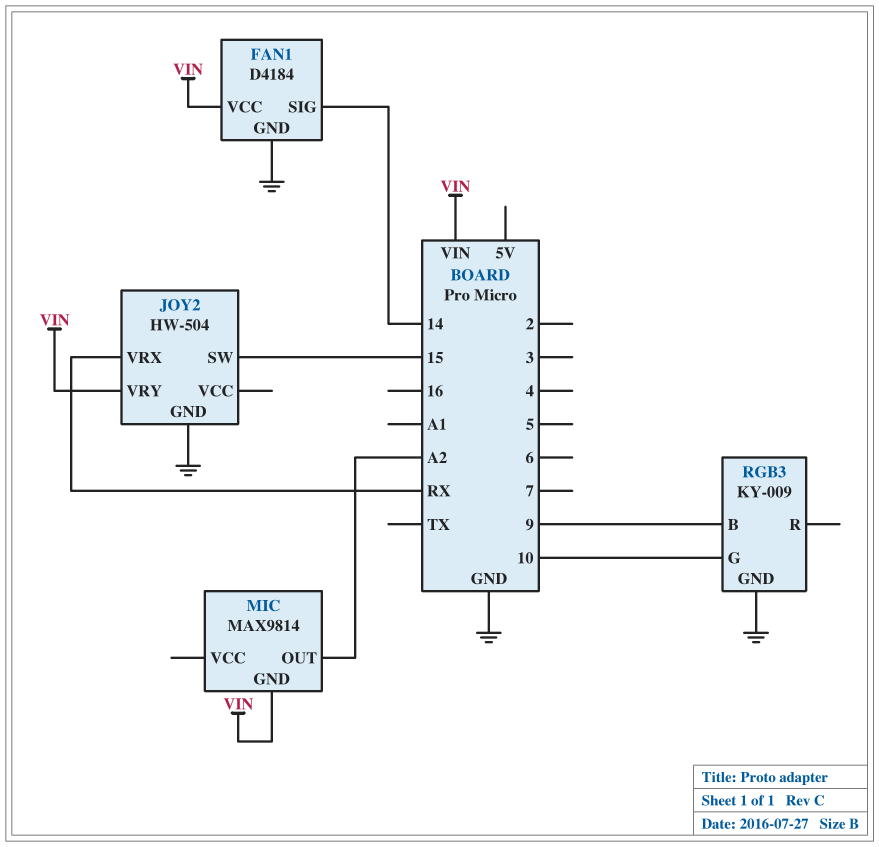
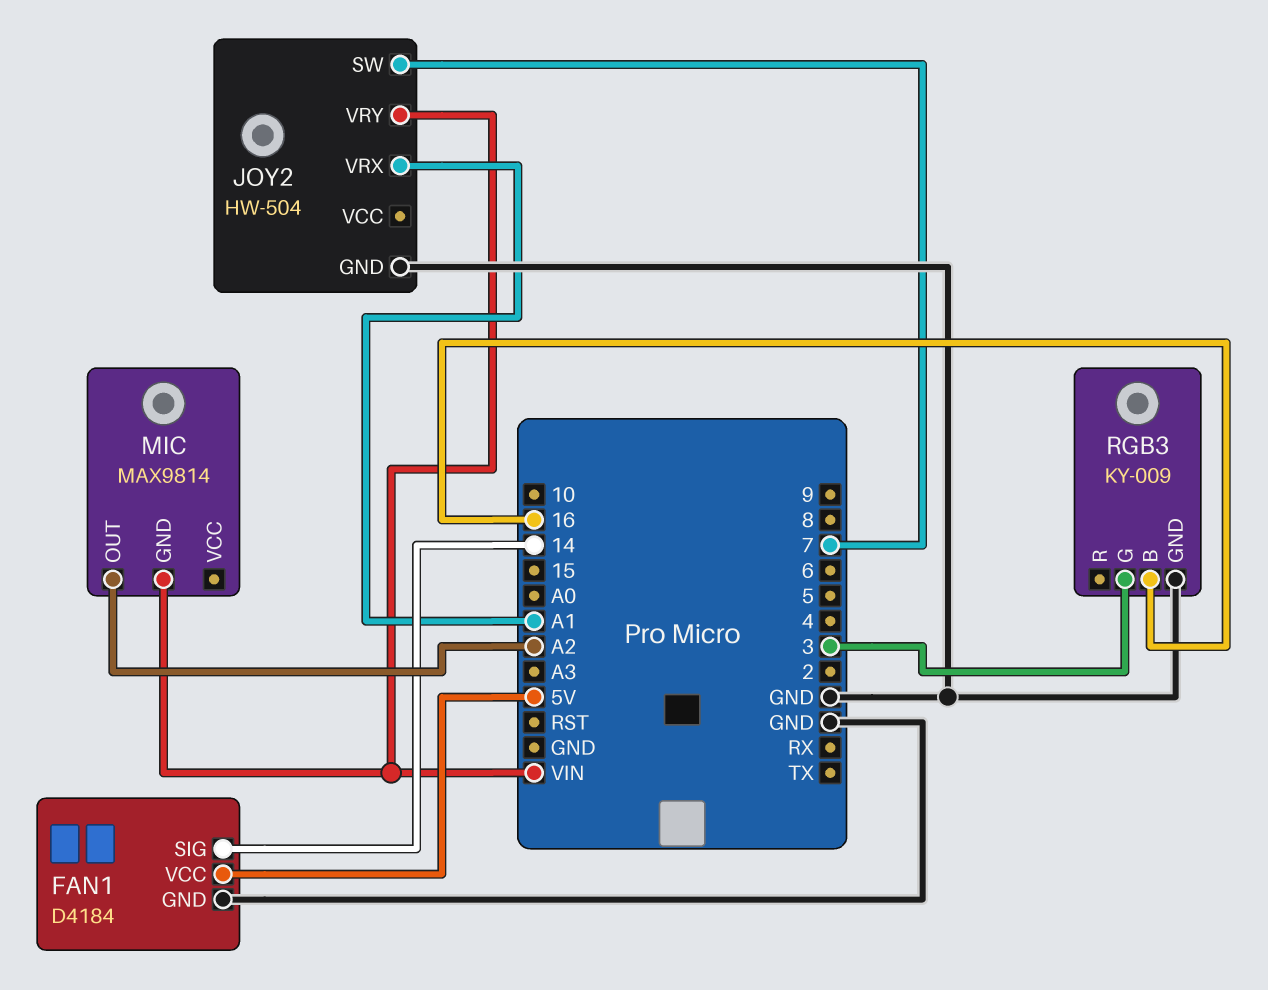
FAN1 pin VCC: VIN -> 5V
JOY2 pin SW: 15 -> 7
JOY2 pin VRX: RX -> A1
RGB3 pin B: 9 -> 16
RGB3 pin G: 10 -> 3

